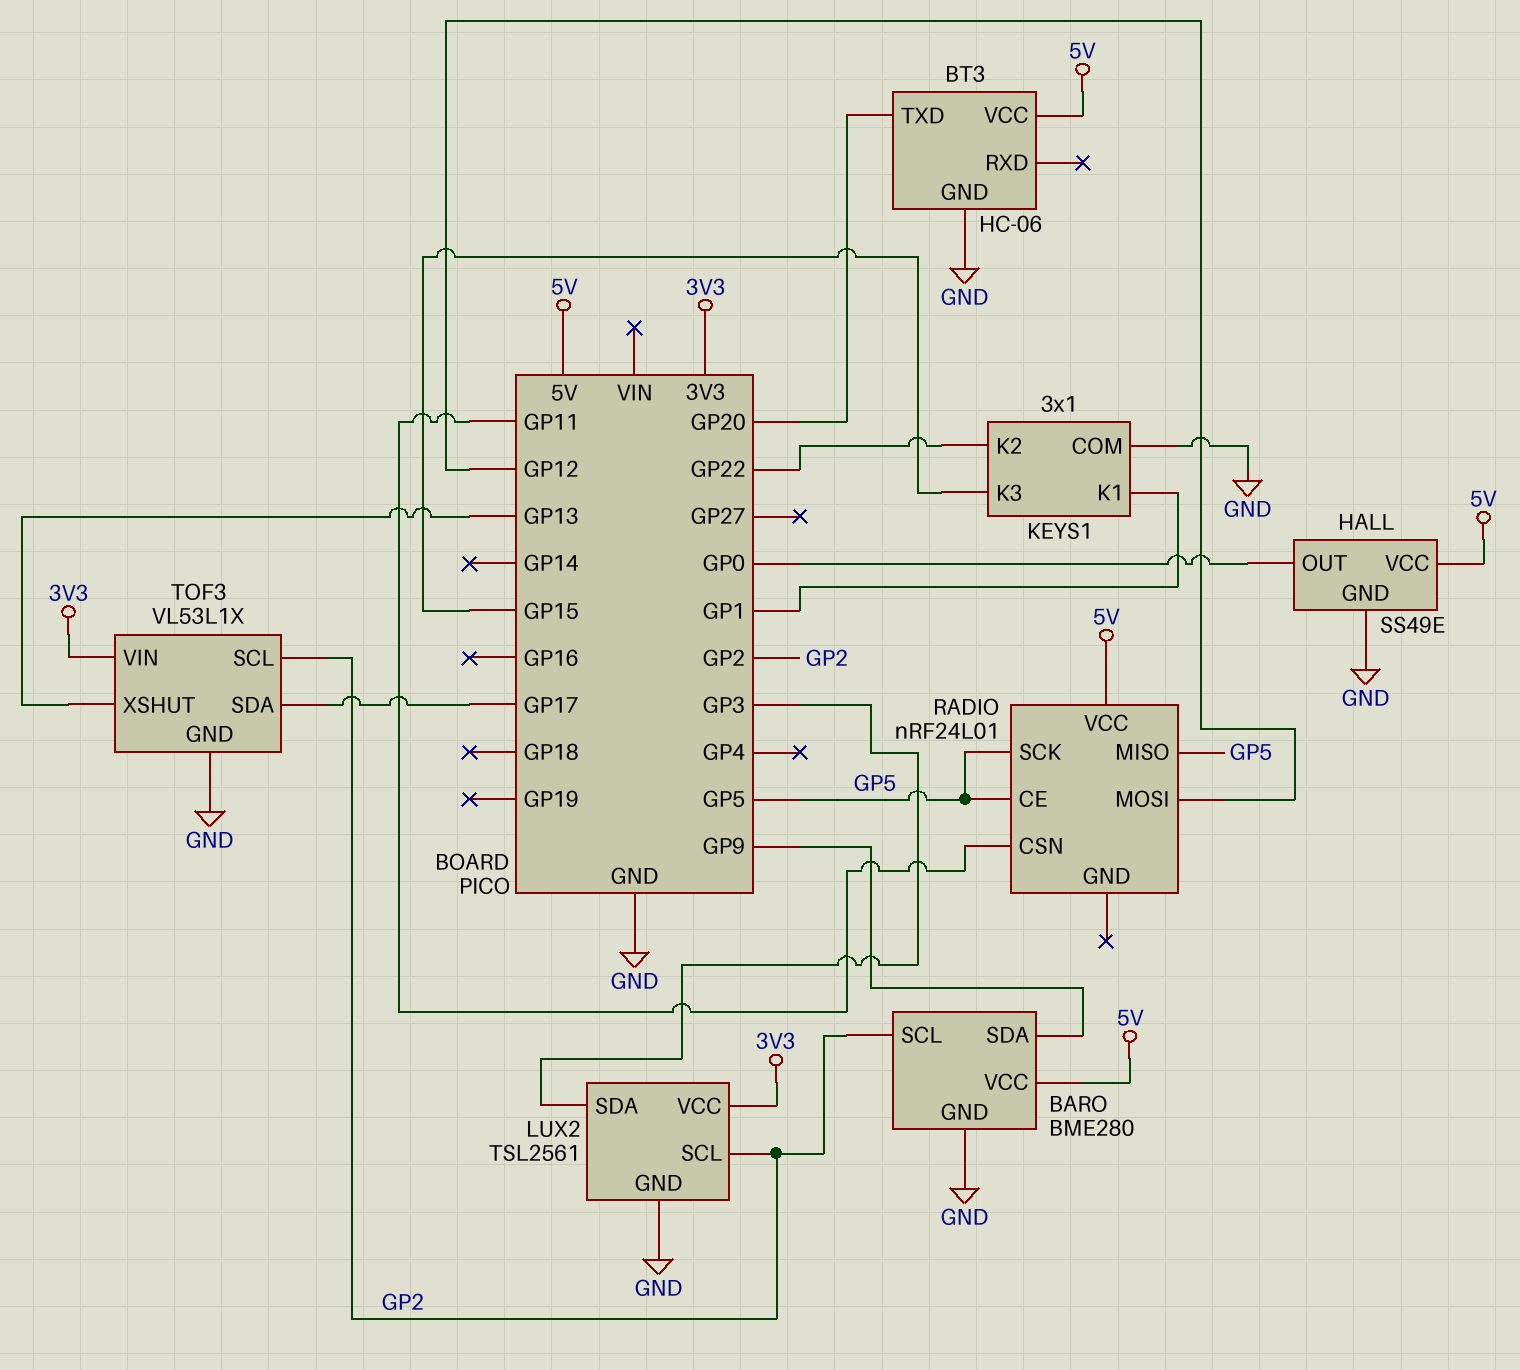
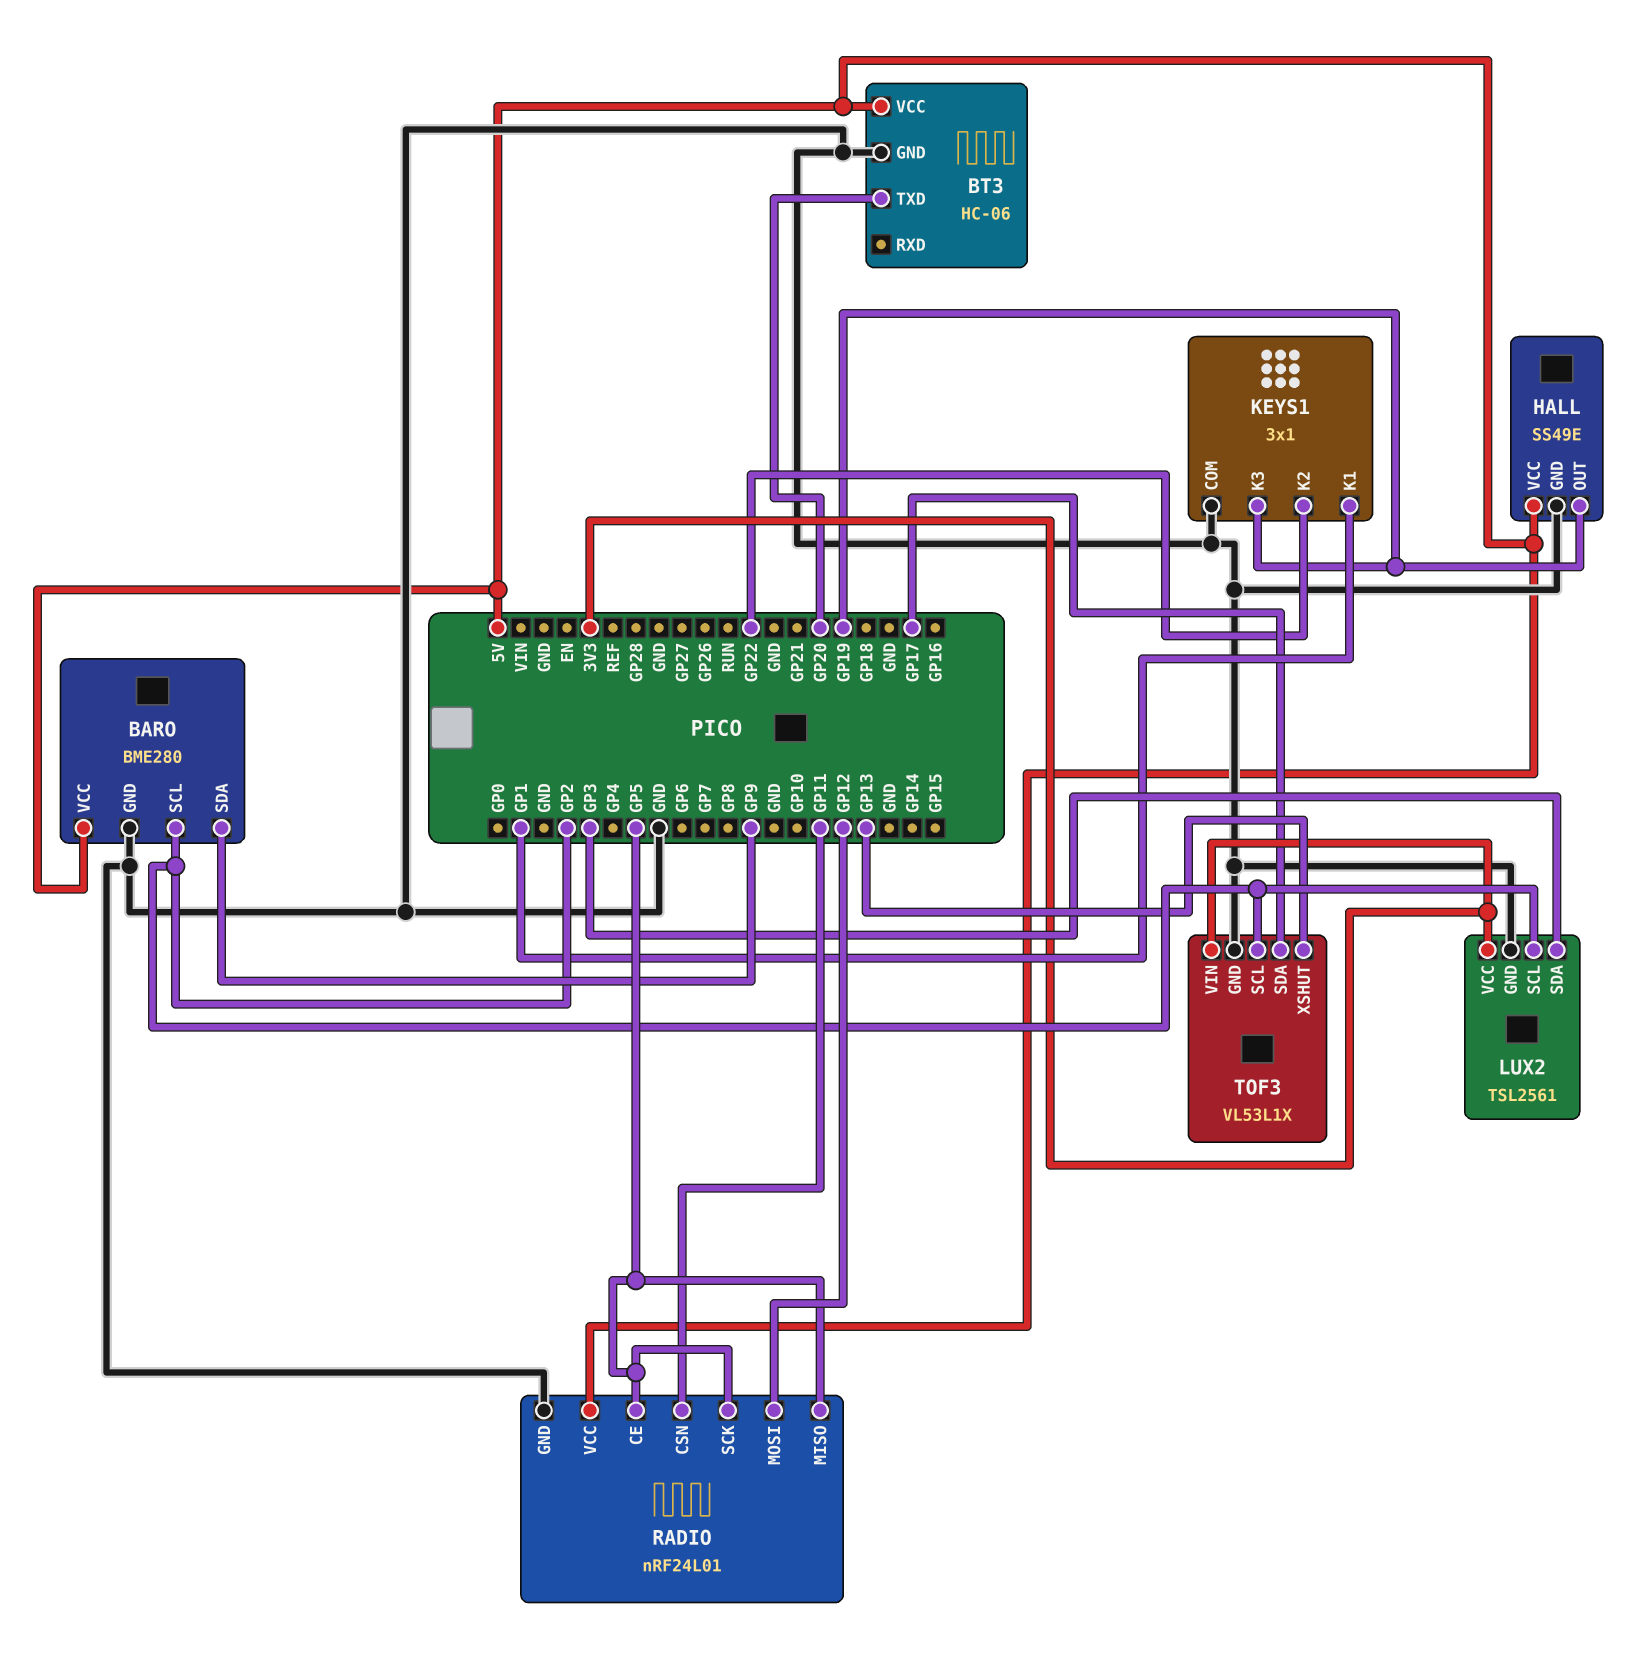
HALL pin OUT: GP0 -> GP19
KEYS1 pin K3: GP15 -> GP19
RADIO pin GND: none -> GND

